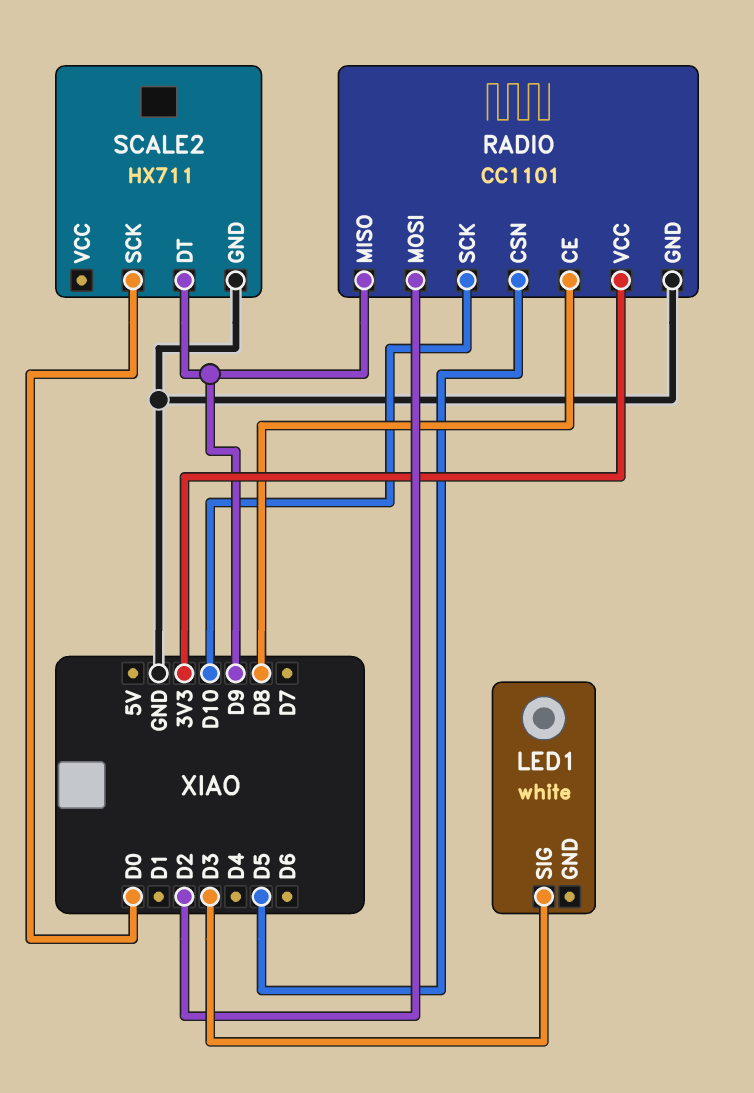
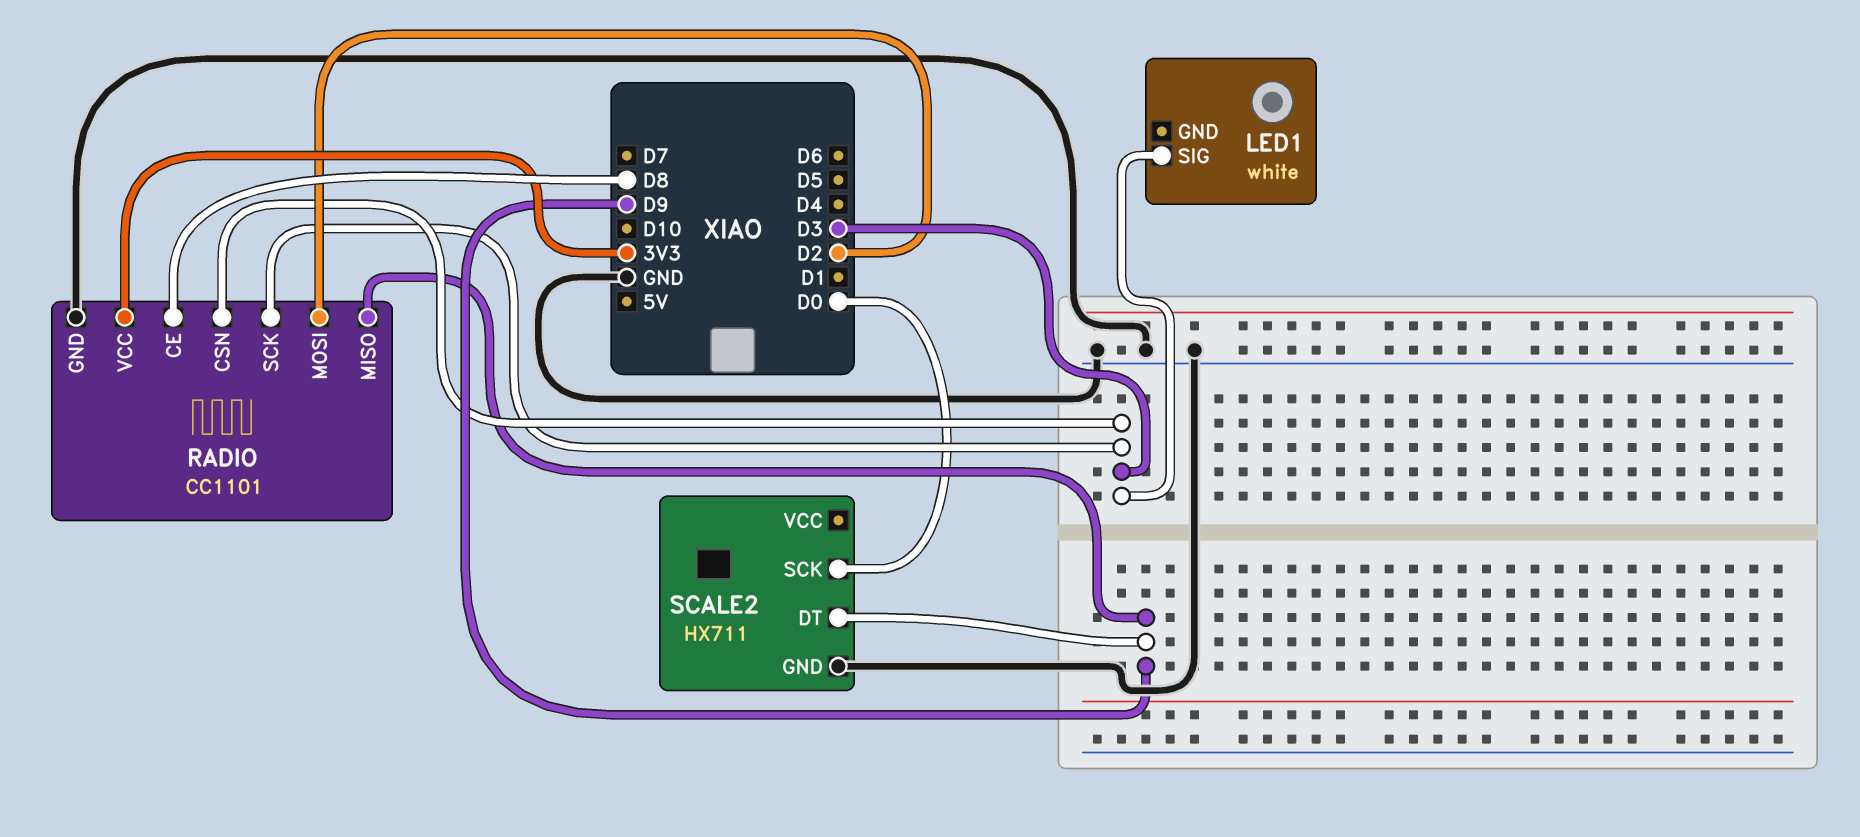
RADIO pin CSN: D5 -> D3
RADIO pin SCK: D10 -> D3

